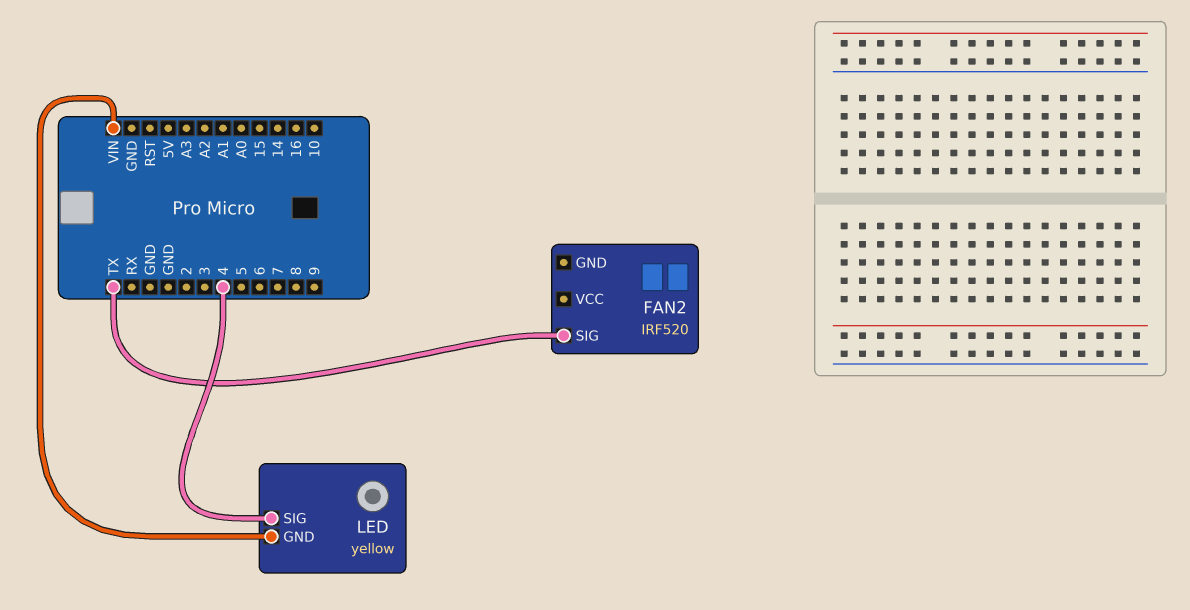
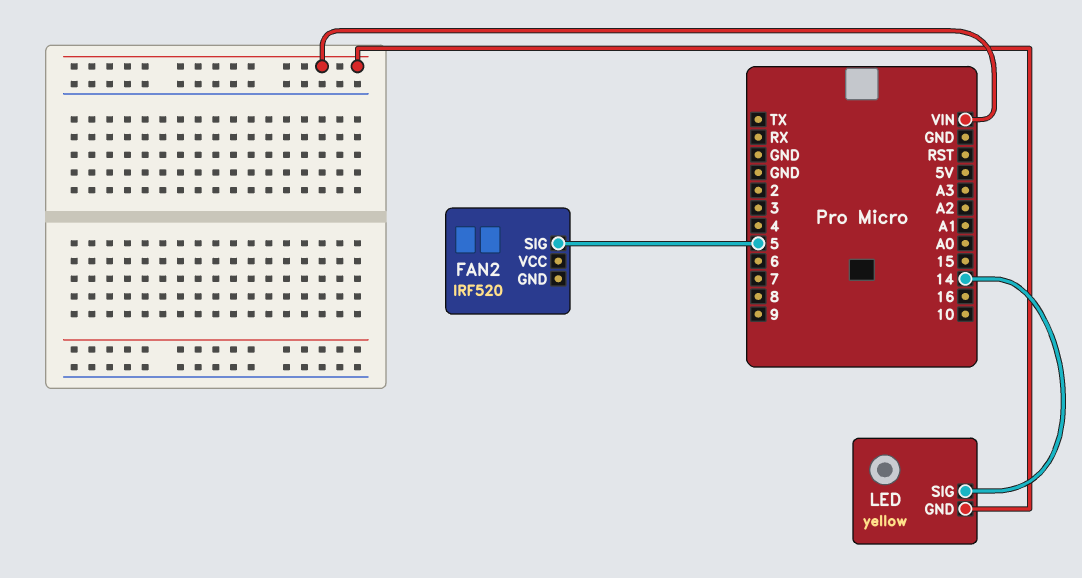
FAN2 pin SIG: TX -> 5
LED pin SIG: 4 -> 14

